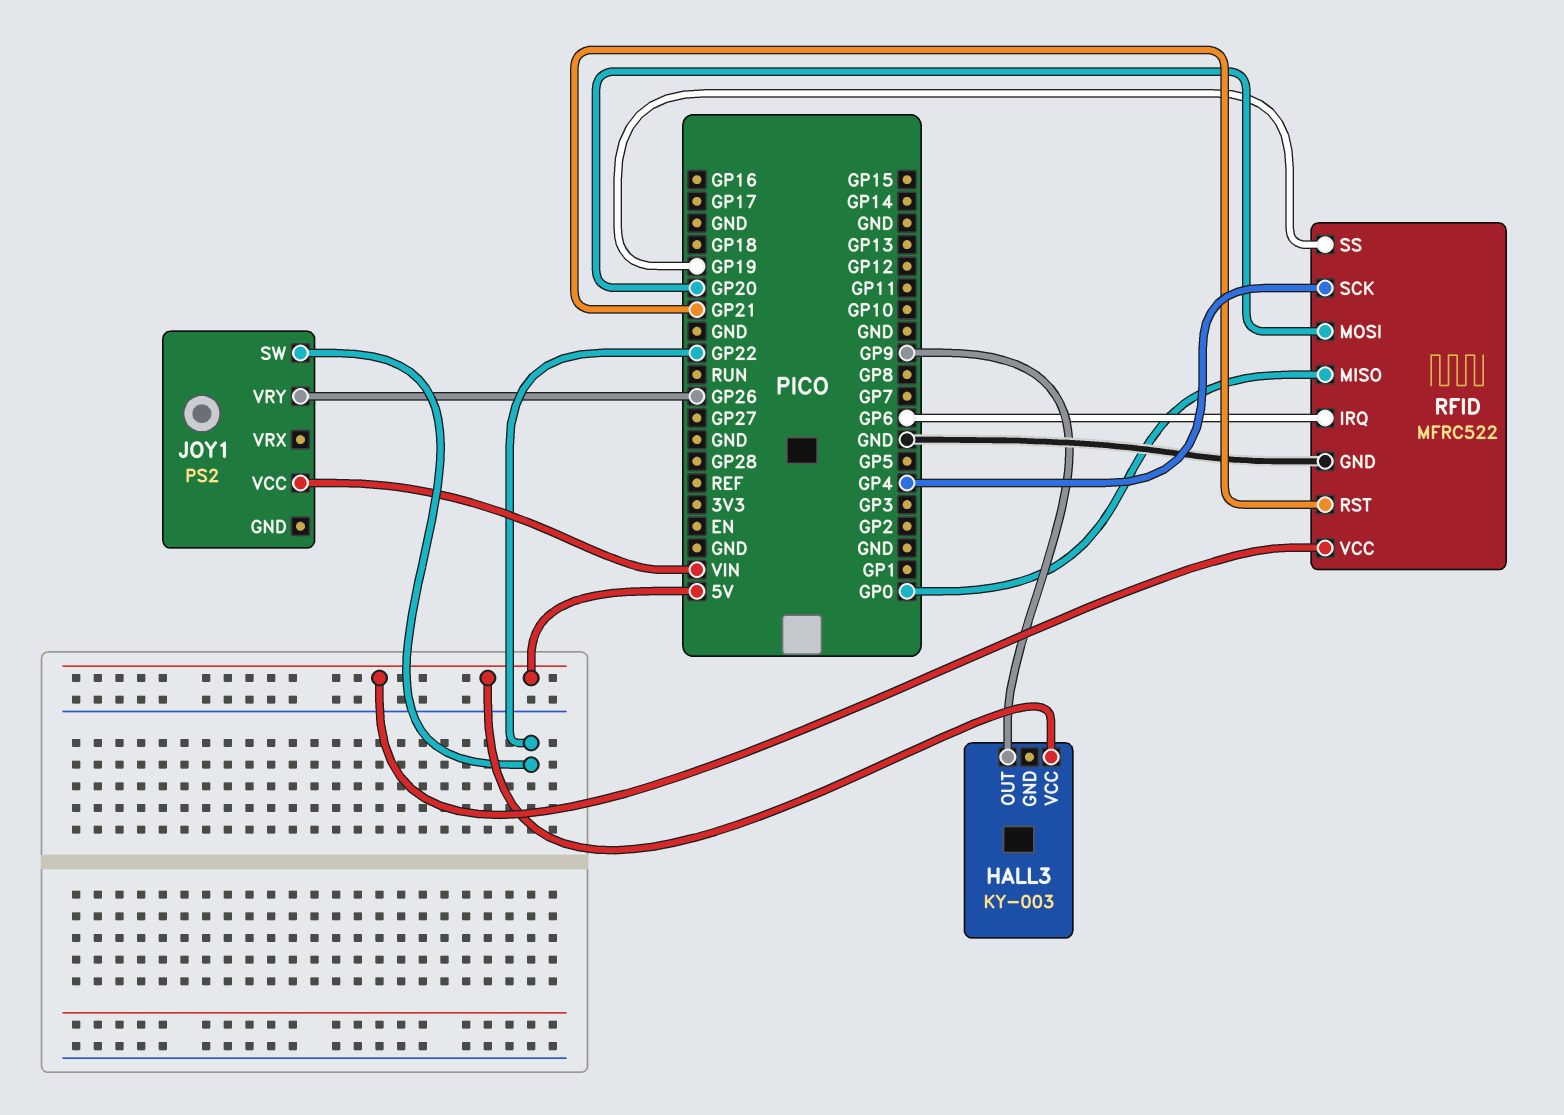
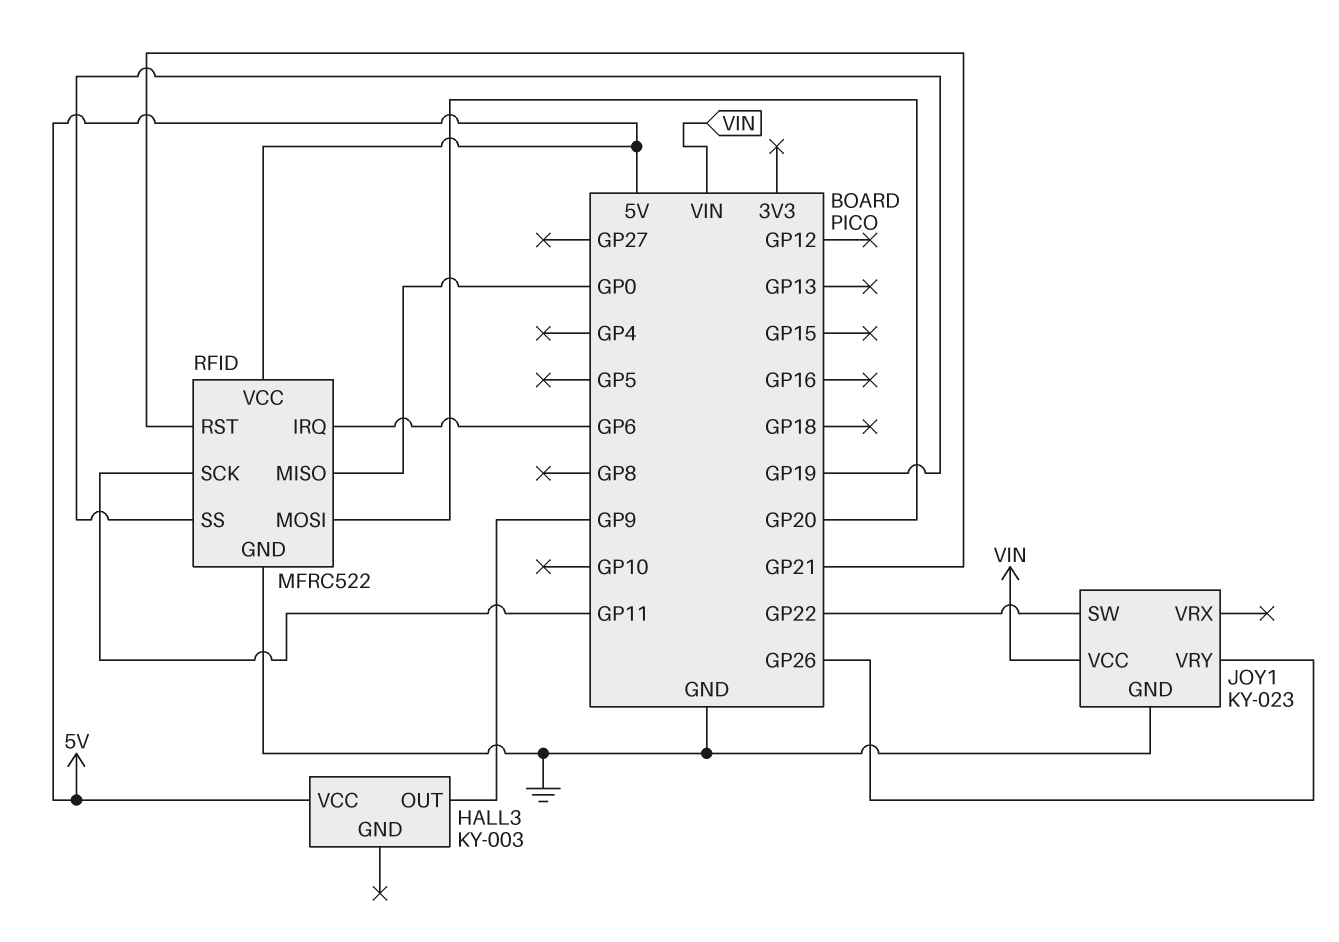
JOY1: PS2 -> KY-023
JOY1 pin GND: none -> GND
RFID pin SCK: GP4 -> GP11

